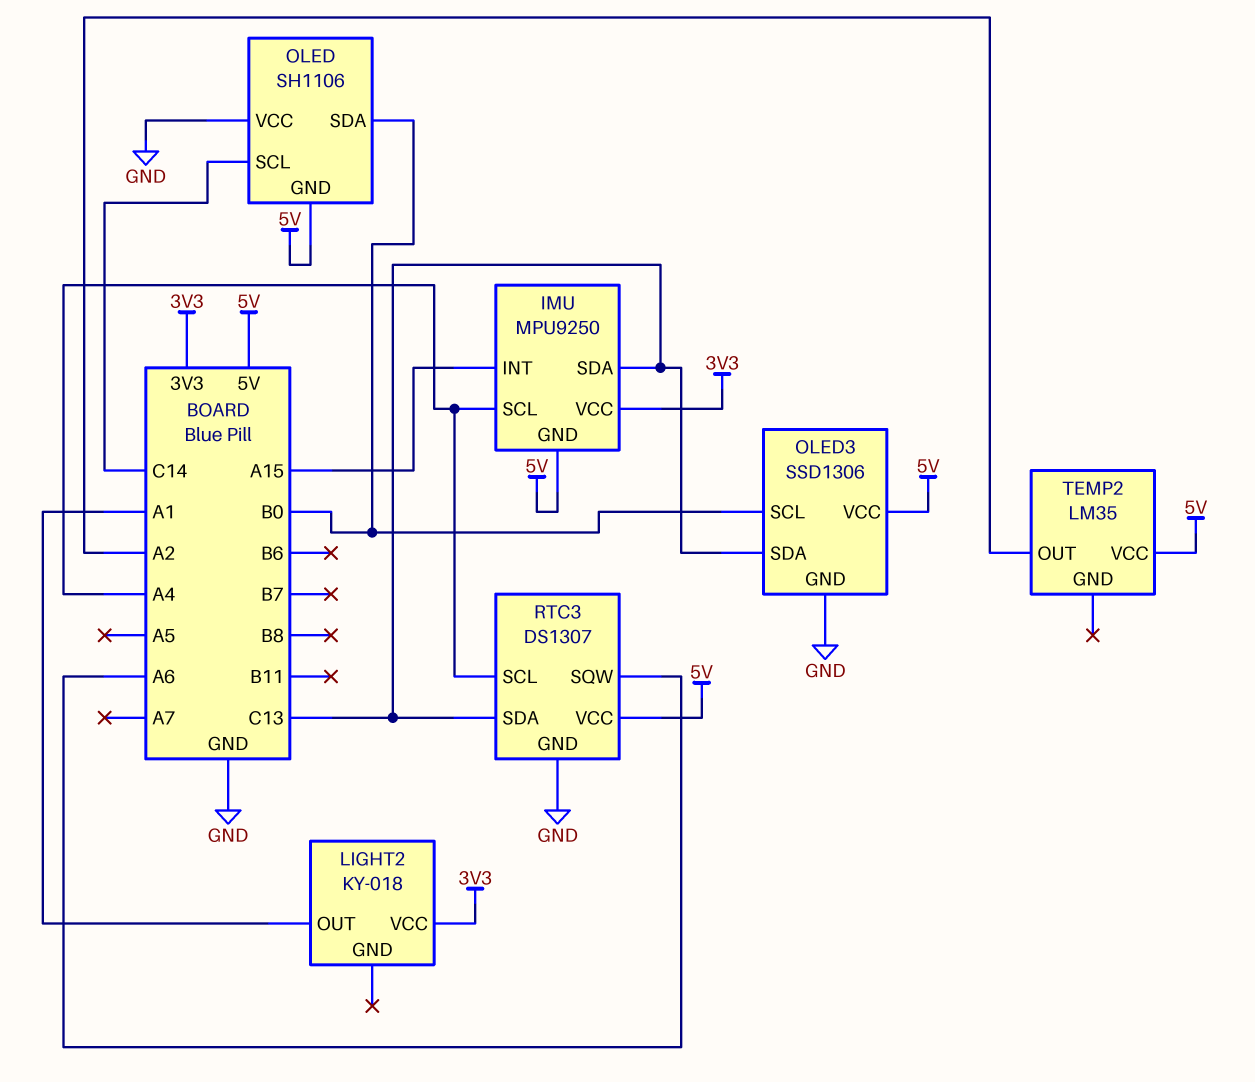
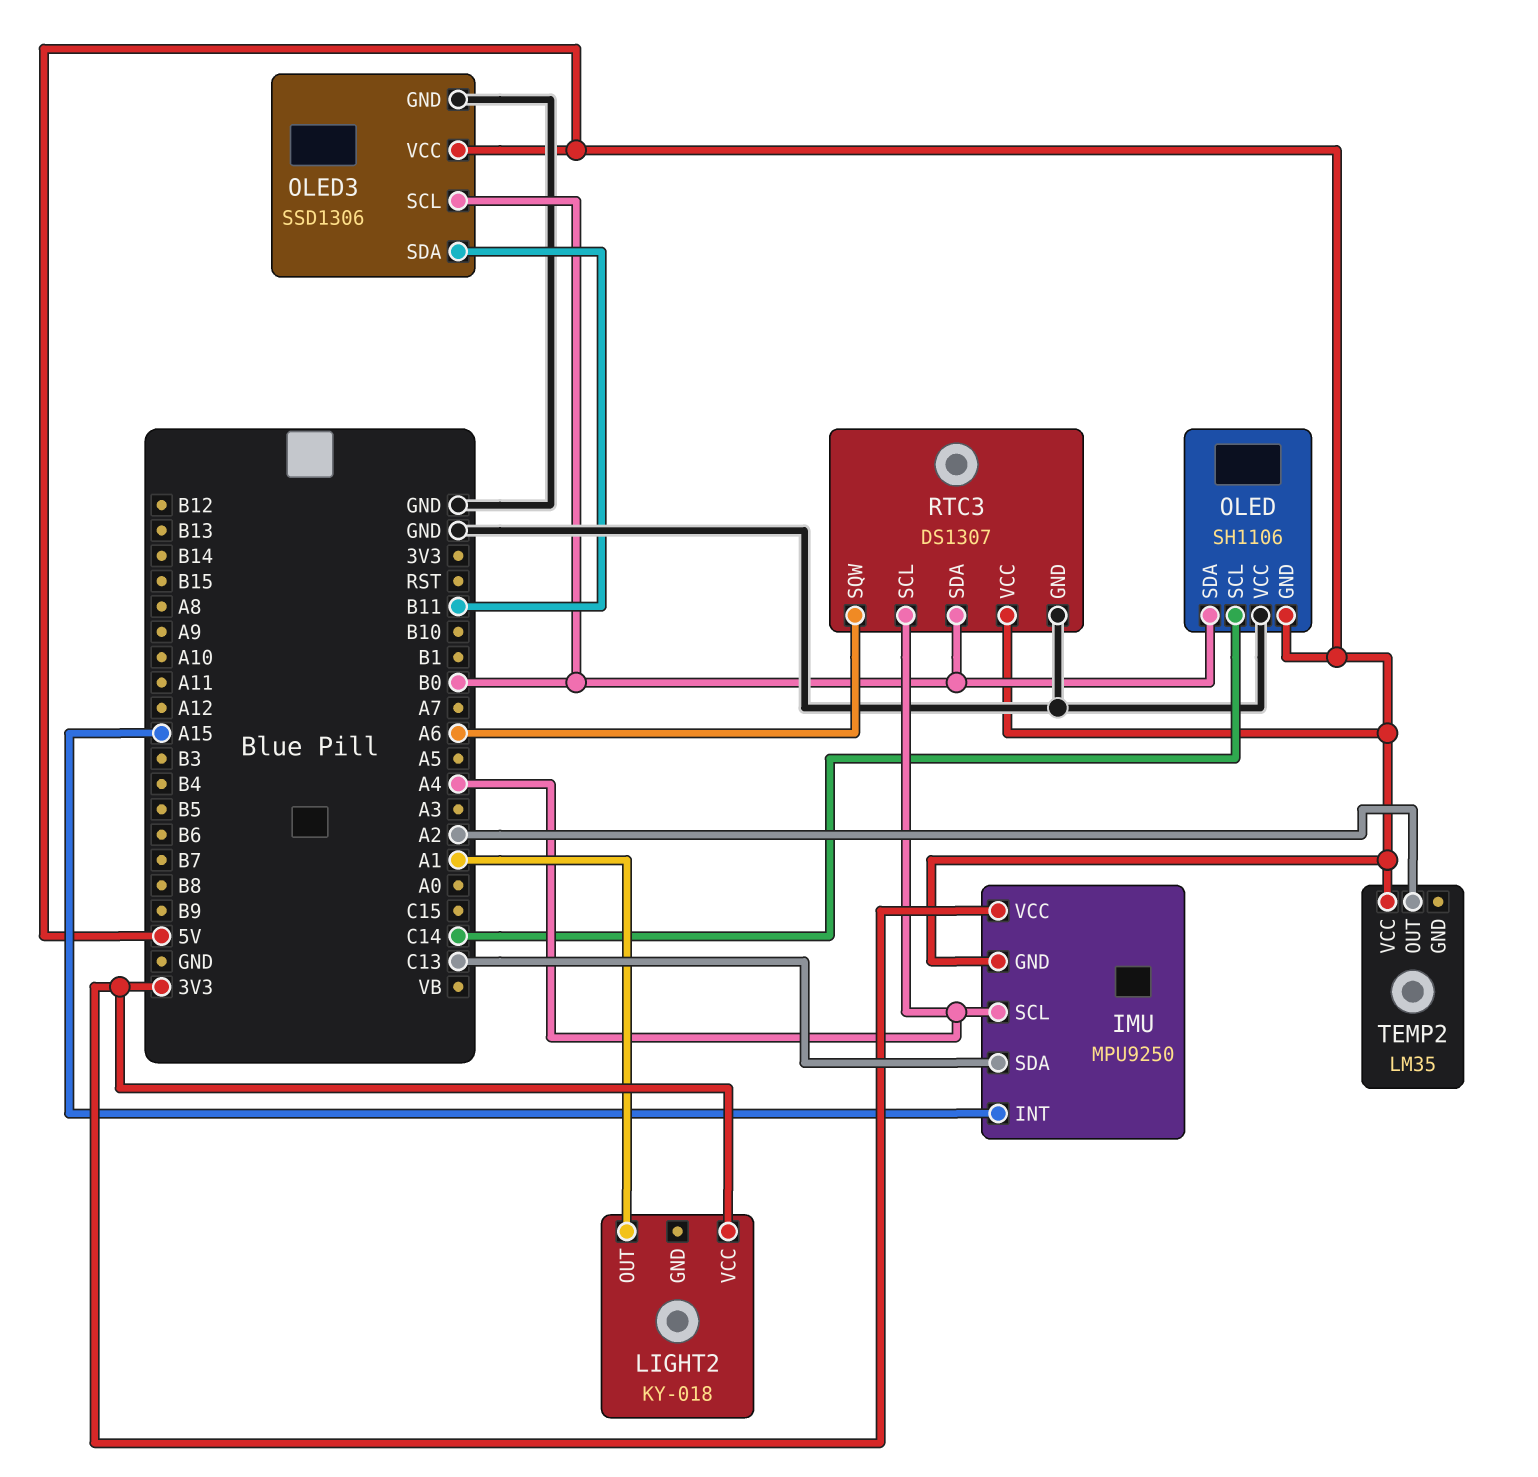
OLED3 pin SDA: C13 -> B11
RTC3 pin SDA: C13 -> B0

